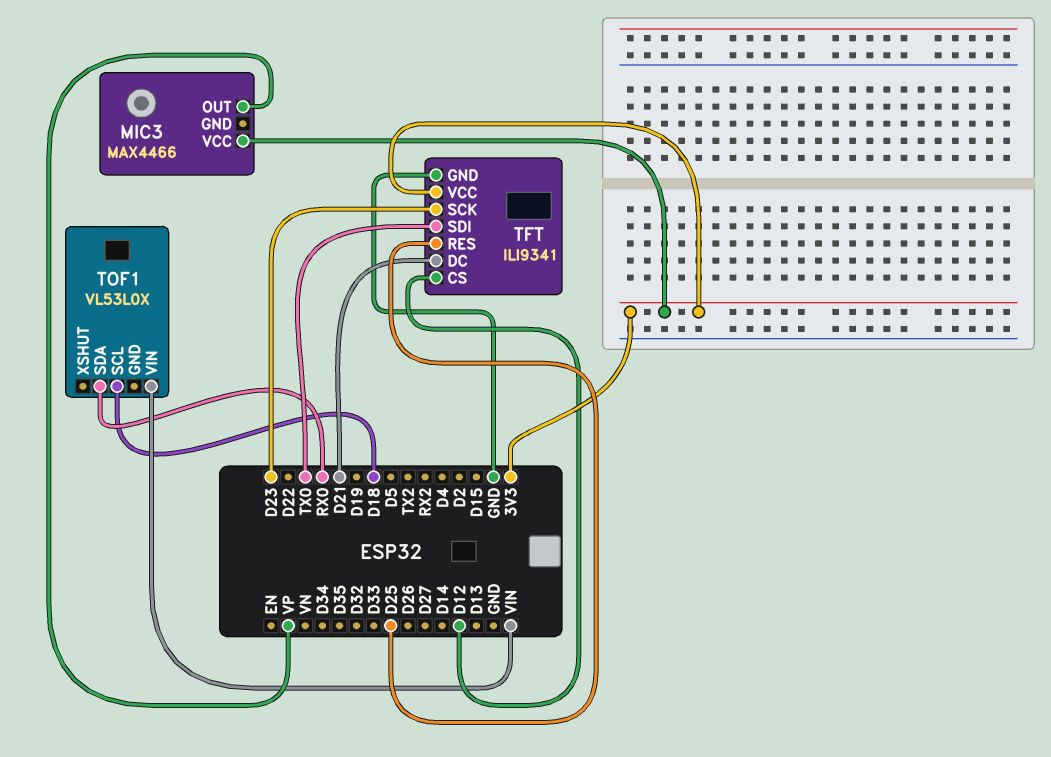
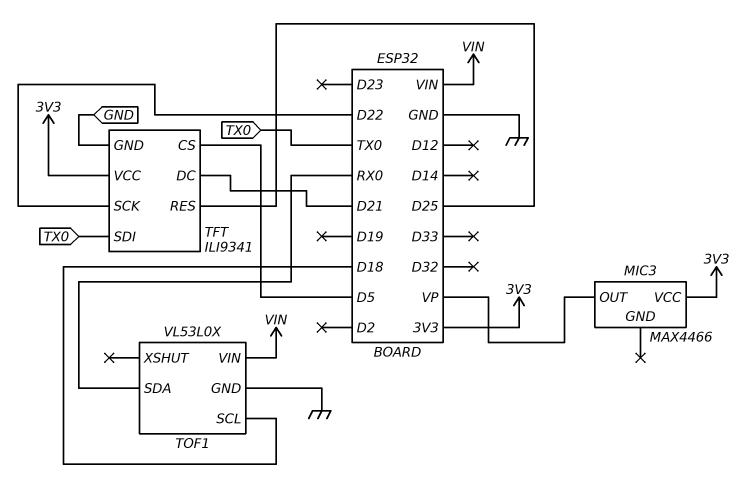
TFT pin CS: D12 -> D5
TFT pin SCK: D23 -> D22
TOF1 pin GND: none -> GND

